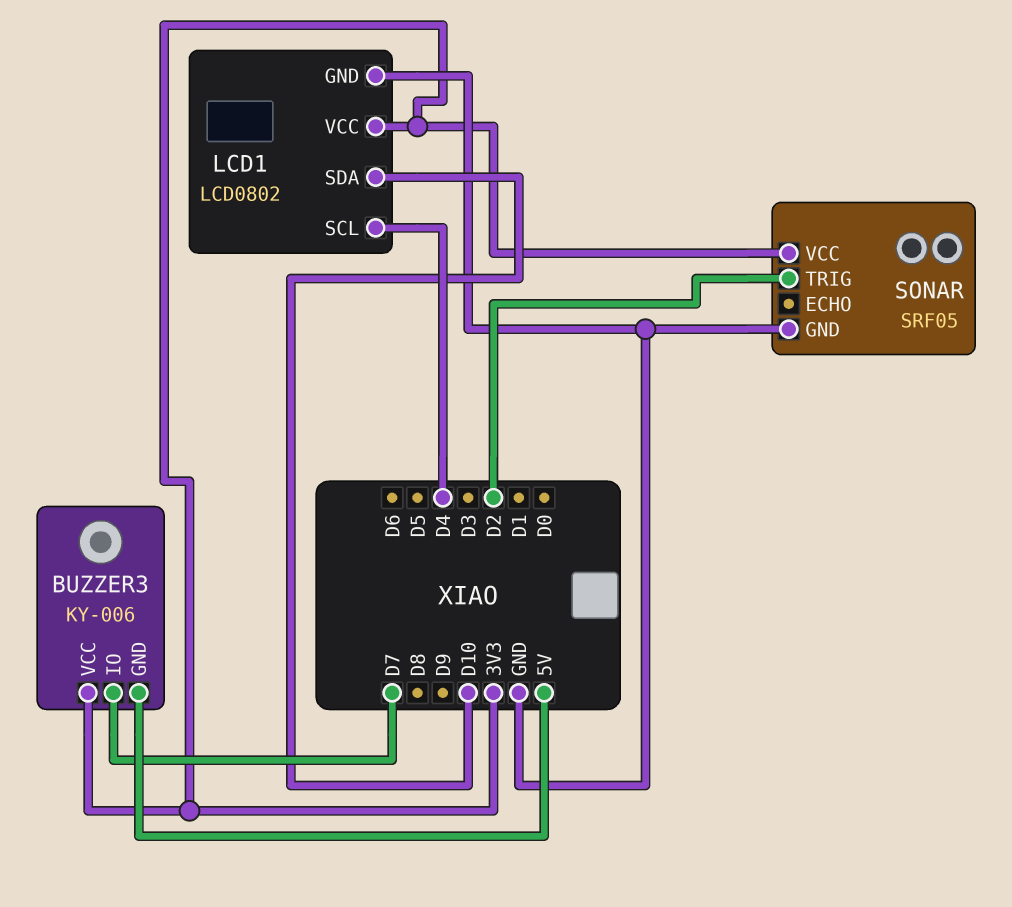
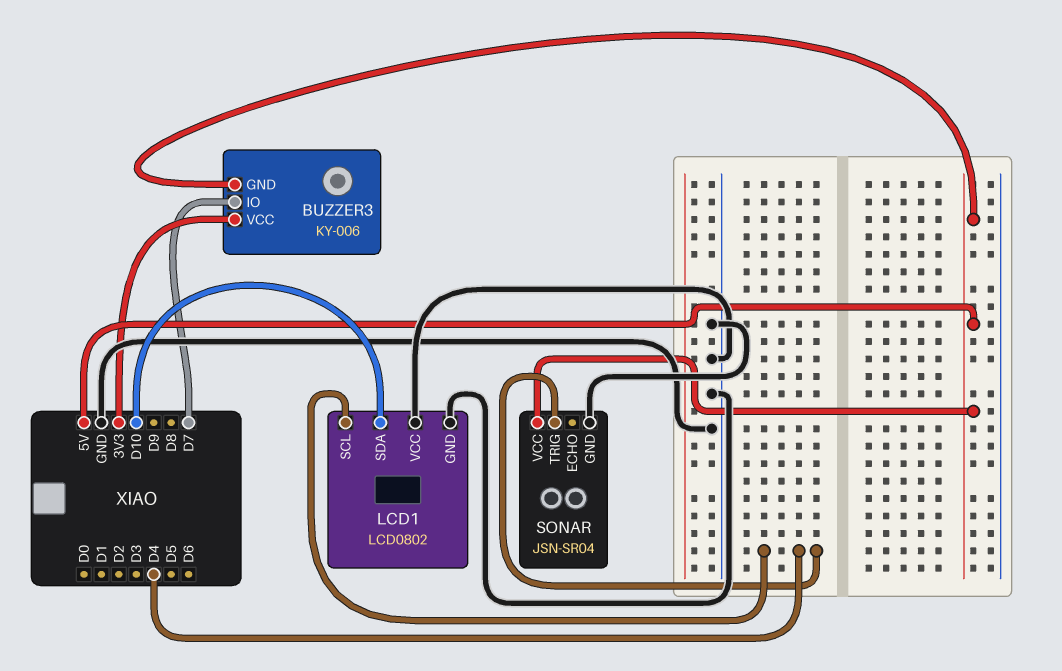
LCD1 pin VCC: 3V3 -> GND
SONAR: SRF05 -> JSN-SR04
SONAR pin TRIG: D2 -> D4
SONAR pin VCC: 3V3 -> 5V

